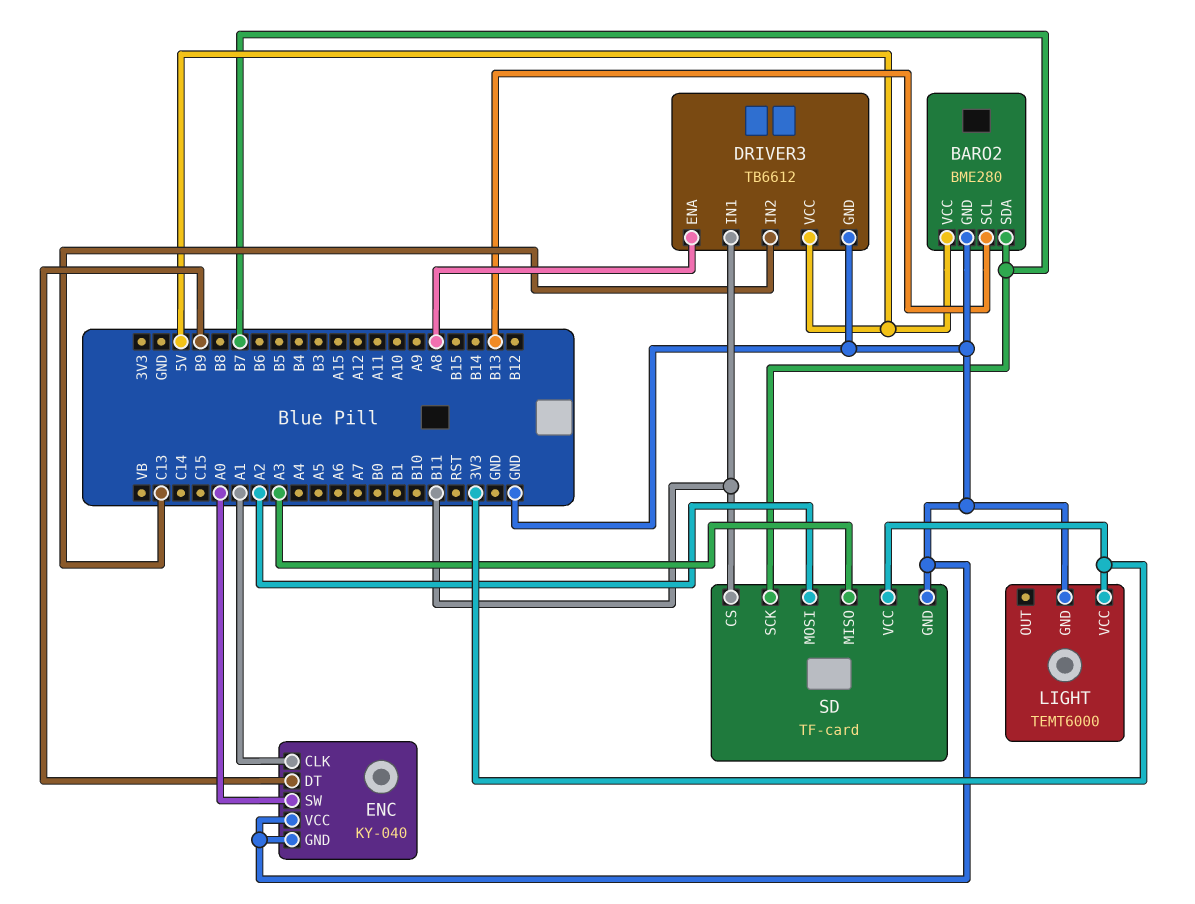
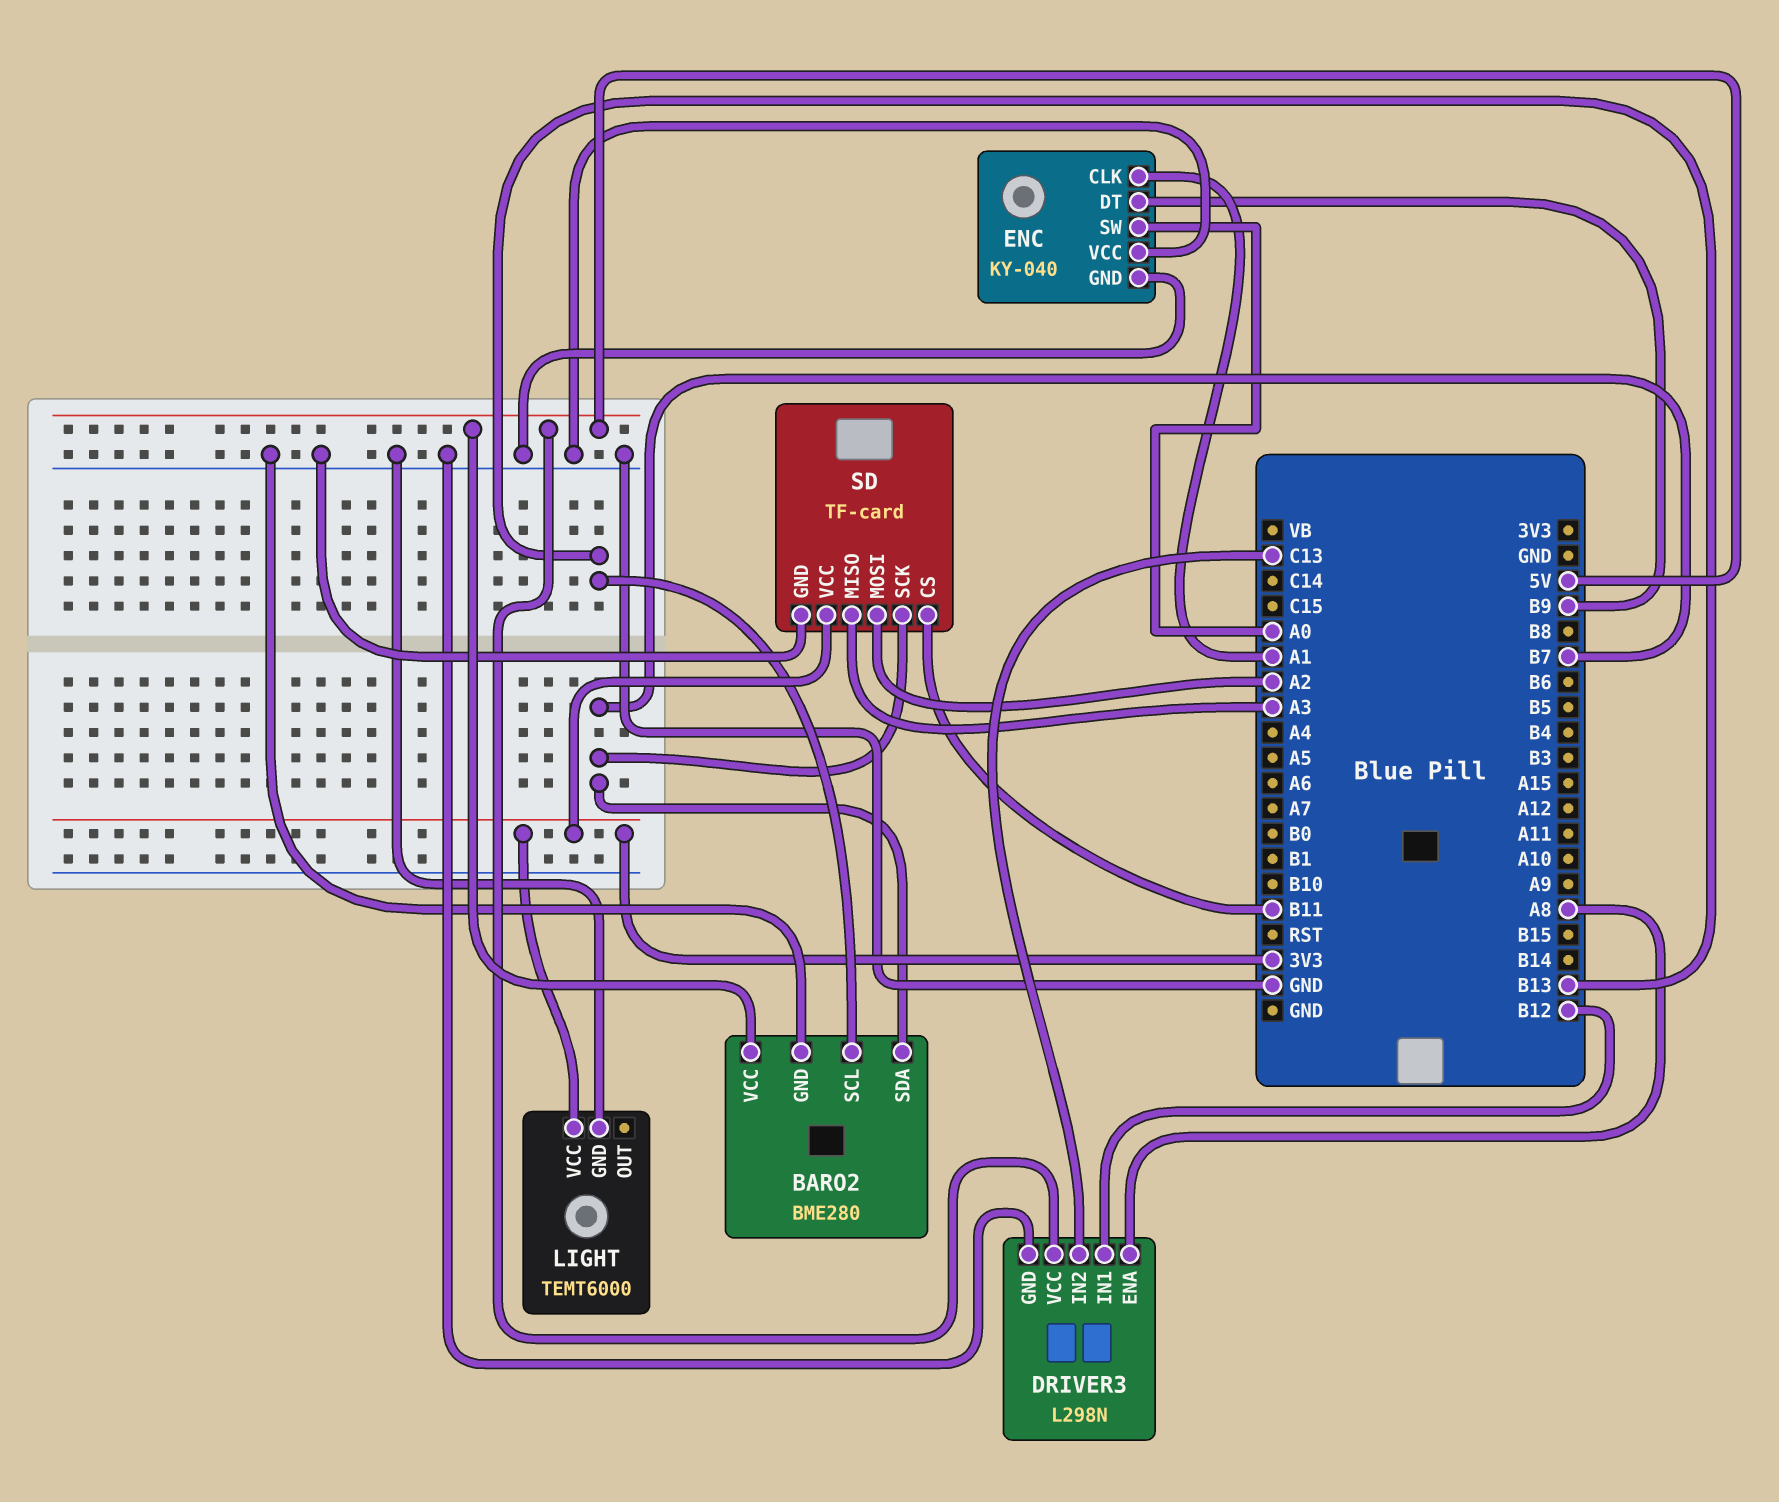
DRIVER3: TB6612 -> L298N
DRIVER3 pin IN1: B11 -> B12

